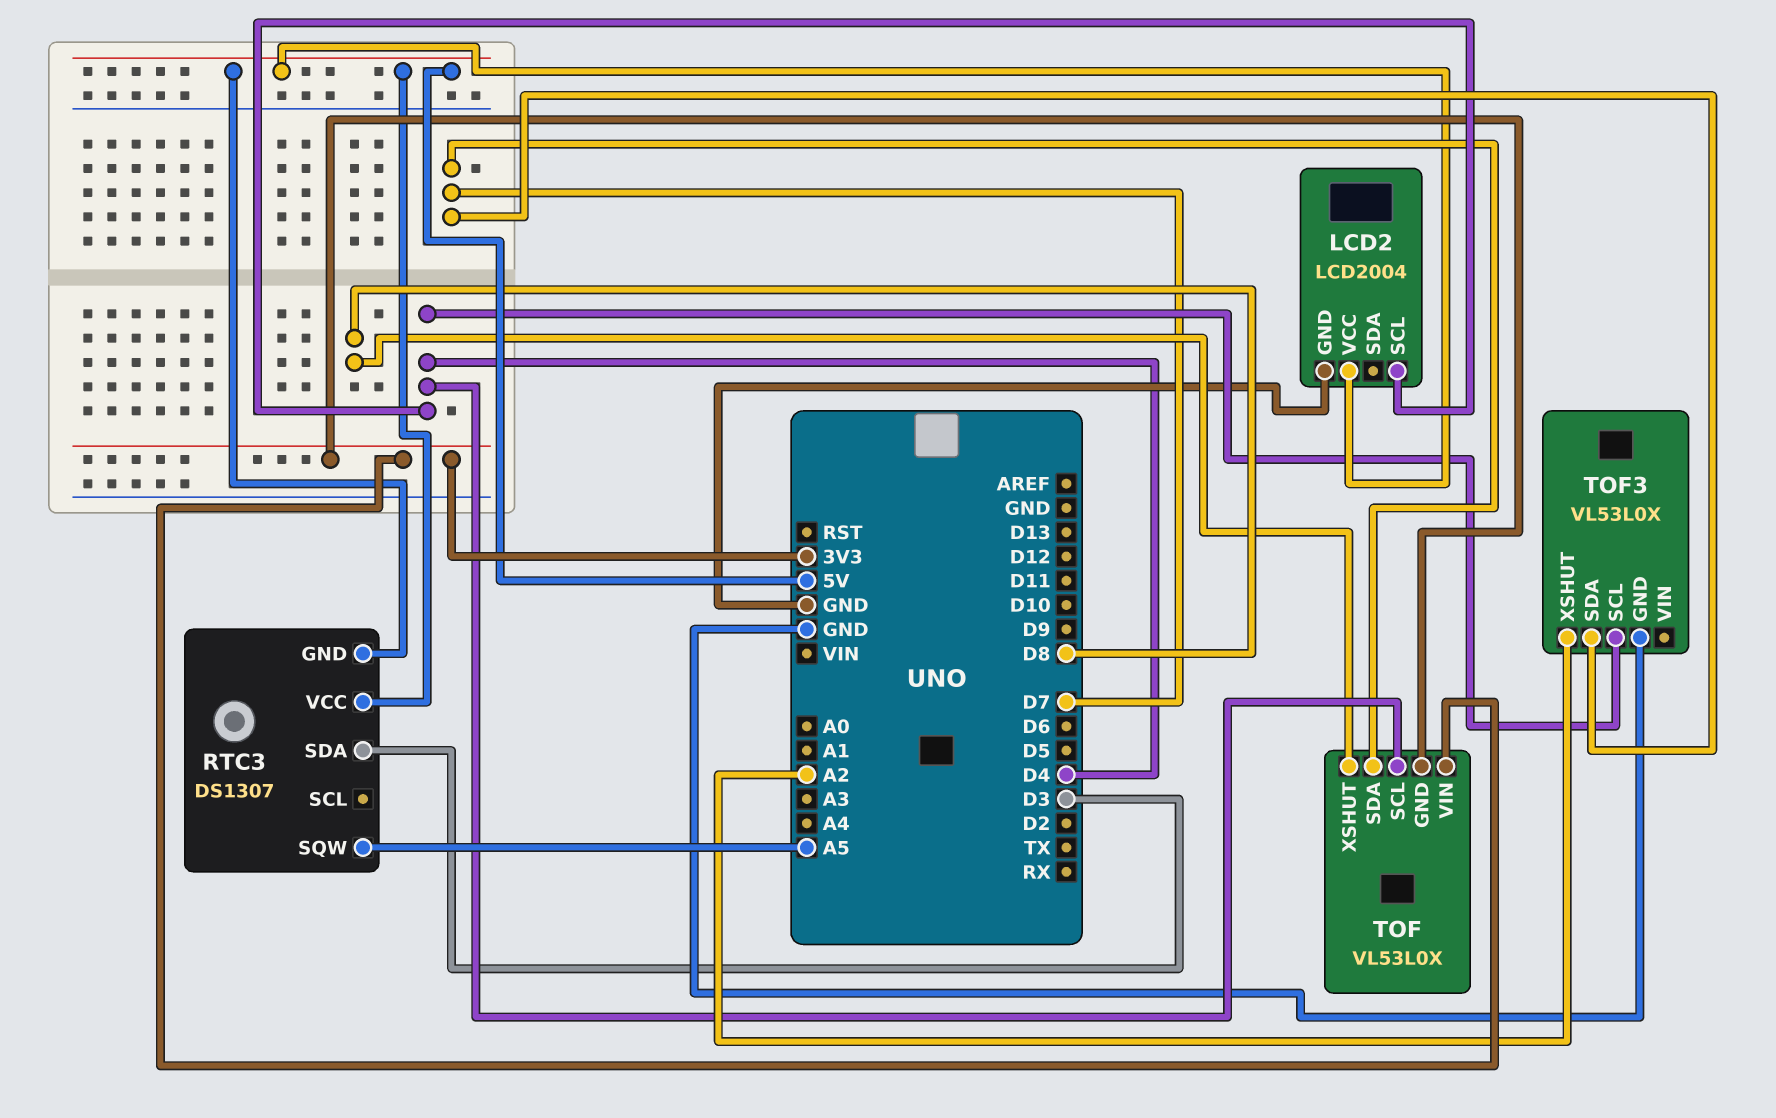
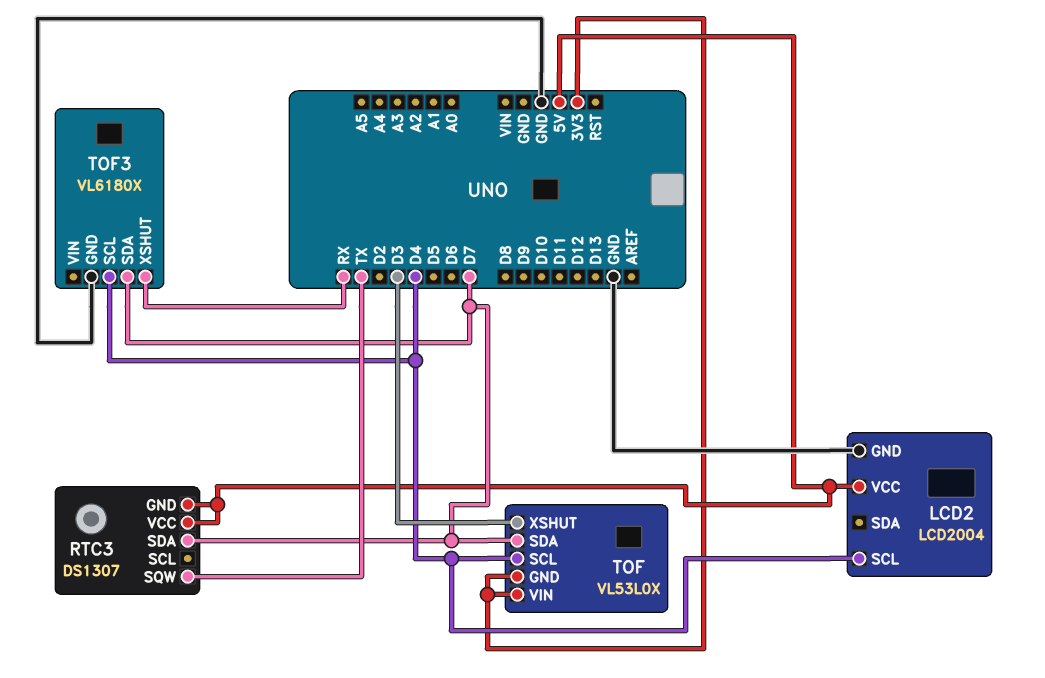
RTC3 pin SDA: D3 -> D7
RTC3 pin SQW: A5 -> TX
TOF pin XSHUT: D8 -> D3
TOF3: VL53L0X -> VL6180X
TOF3 pin XSHUT: A2 -> RX

